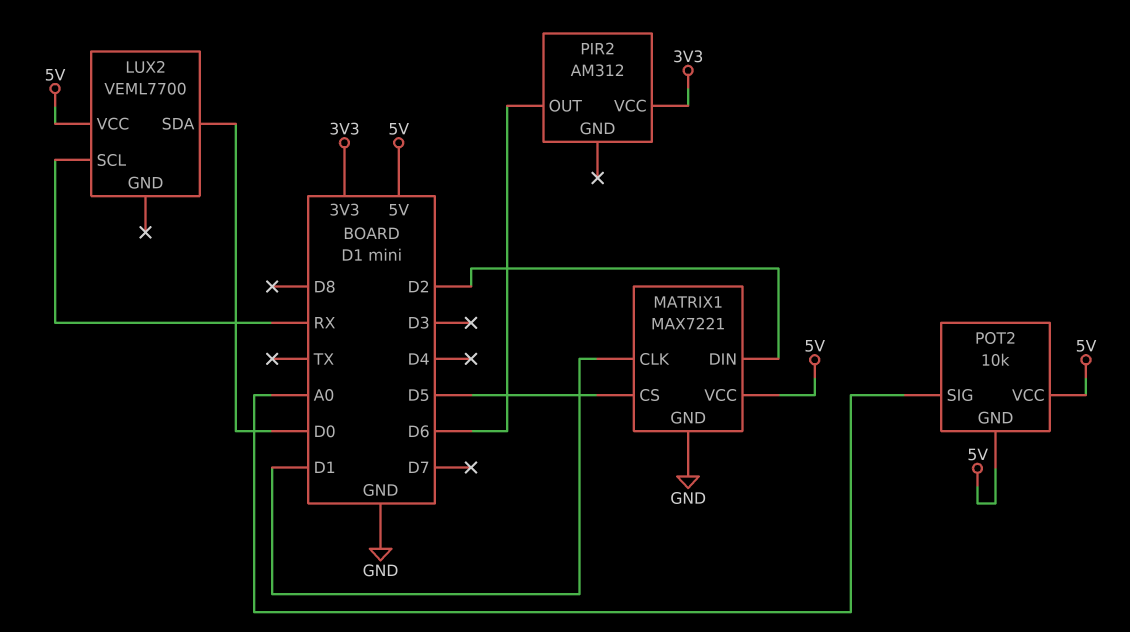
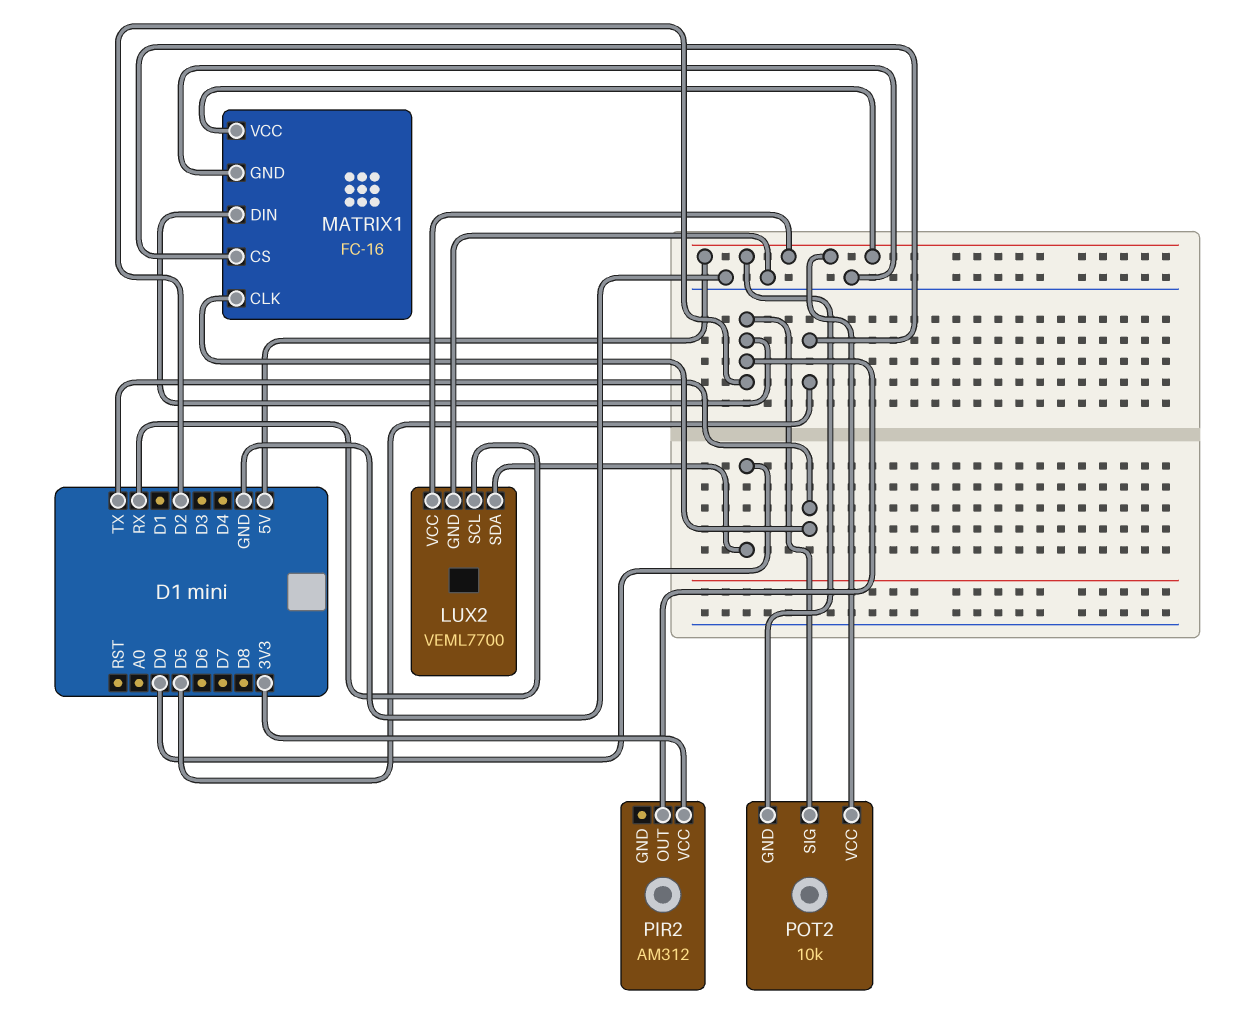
LUX2 pin GND: none -> GND
MATRIX1: MAX7221 -> FC-16
MATRIX1 pin CLK: D1 -> TX
PIR2 pin OUT: D6 -> D2
POT2 pin SIG: A0 -> D2

